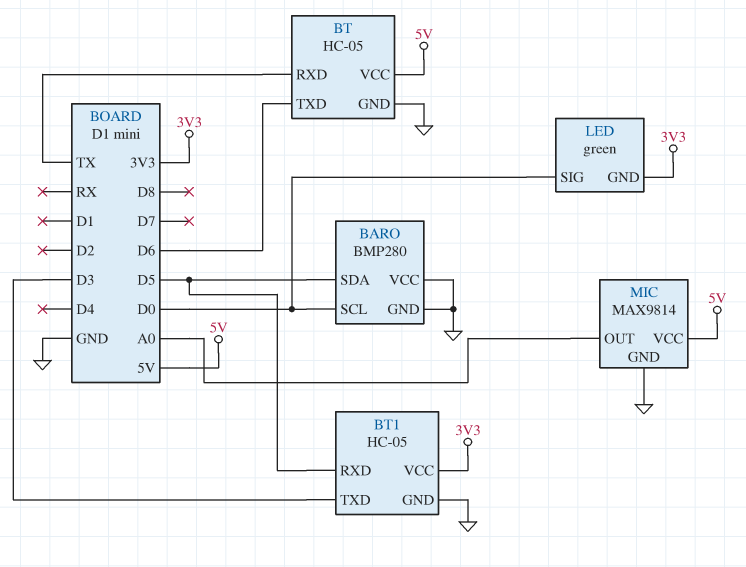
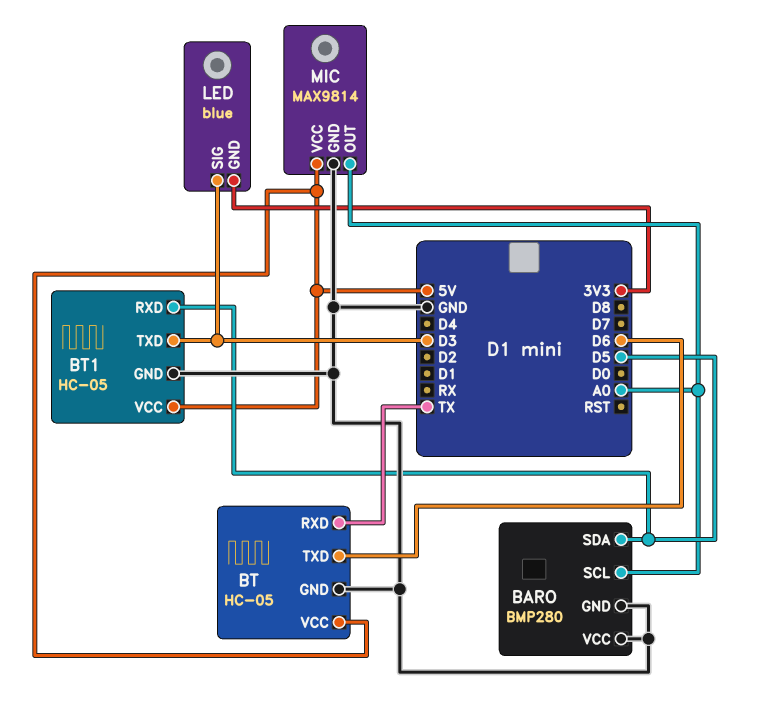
BARO pin SCL: D0 -> A0
BT1 pin VCC: 3V3 -> 5V
LED: green -> blue
LED pin SIG: D0 -> D3

